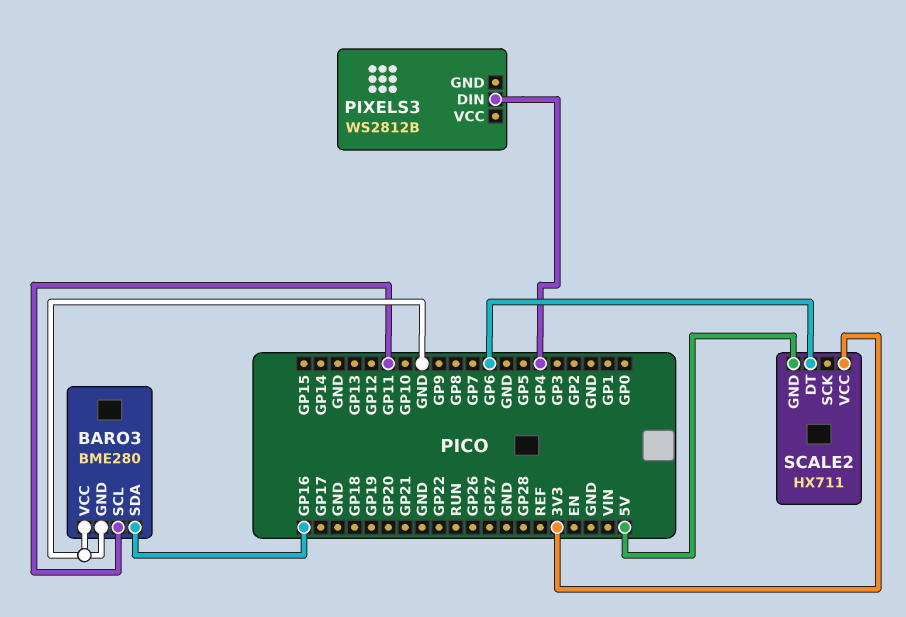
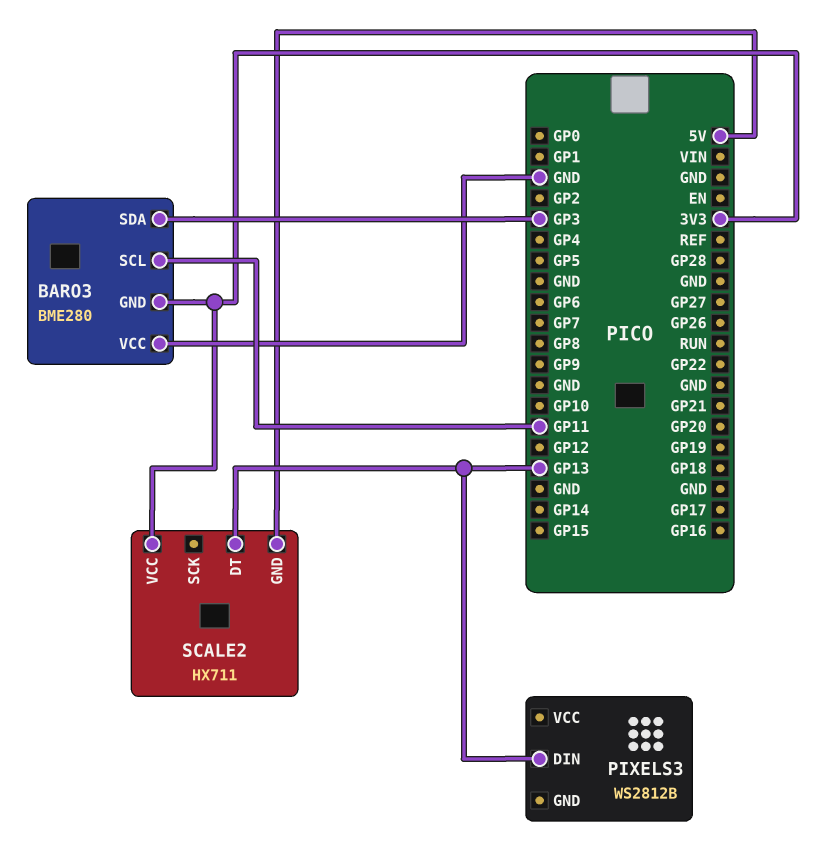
BARO3 pin GND: GND -> 3V3
BARO3 pin SDA: GP16 -> GP3
PIXELS3 pin DIN: GP4 -> GP13
SCALE2 pin DT: GP6 -> GP13

